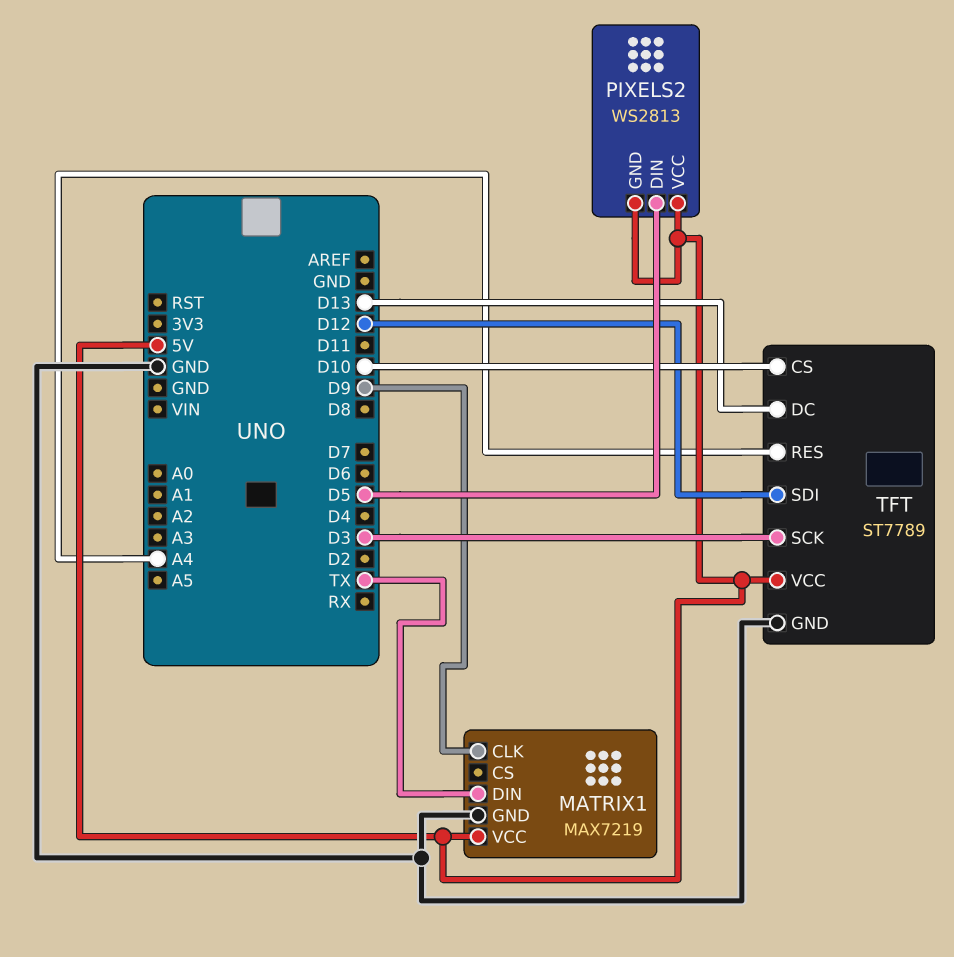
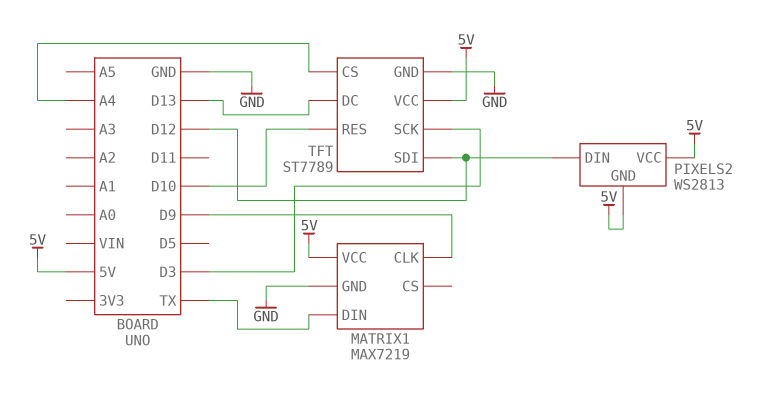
PIXELS2 pin DIN: D5 -> D12
TFT pin CS: D10 -> A4
TFT pin RES: A4 -> D10

